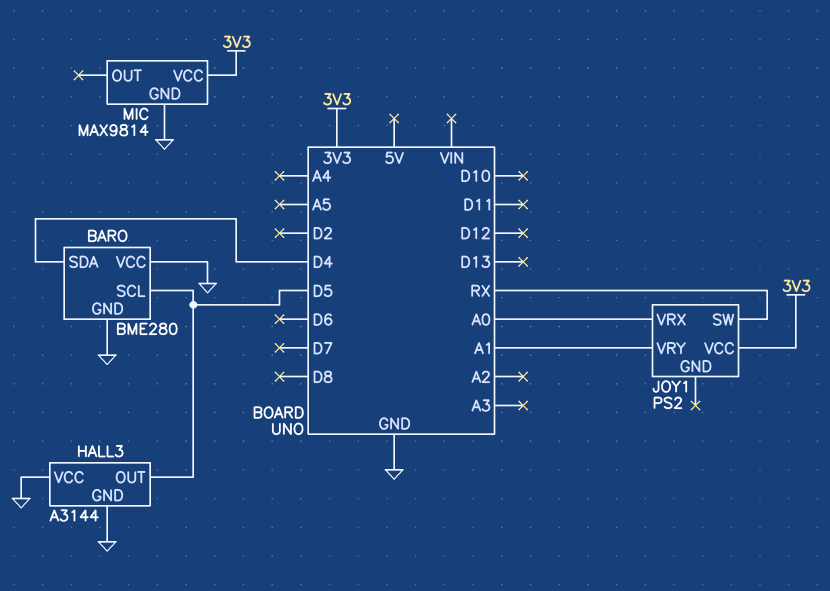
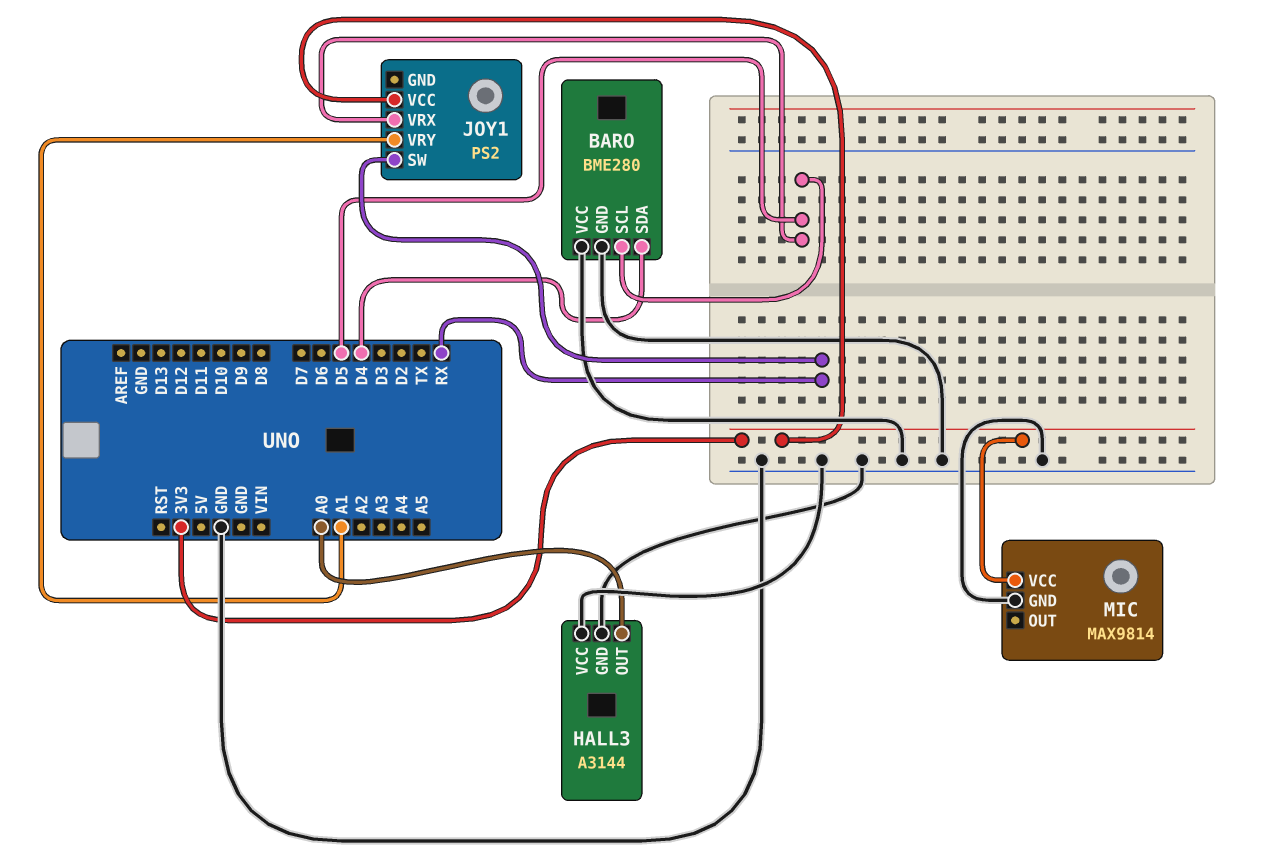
HALL3 pin OUT: D5 -> A0
JOY1 pin VRX: A0 -> D5

